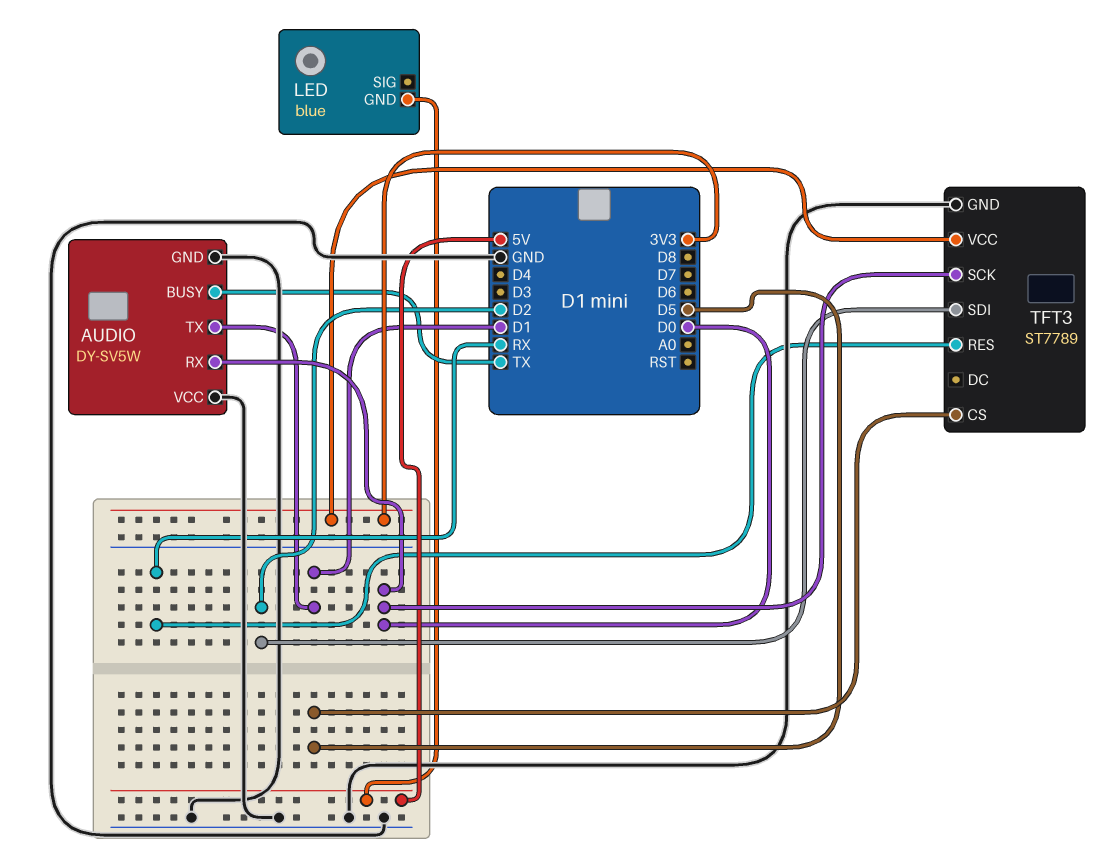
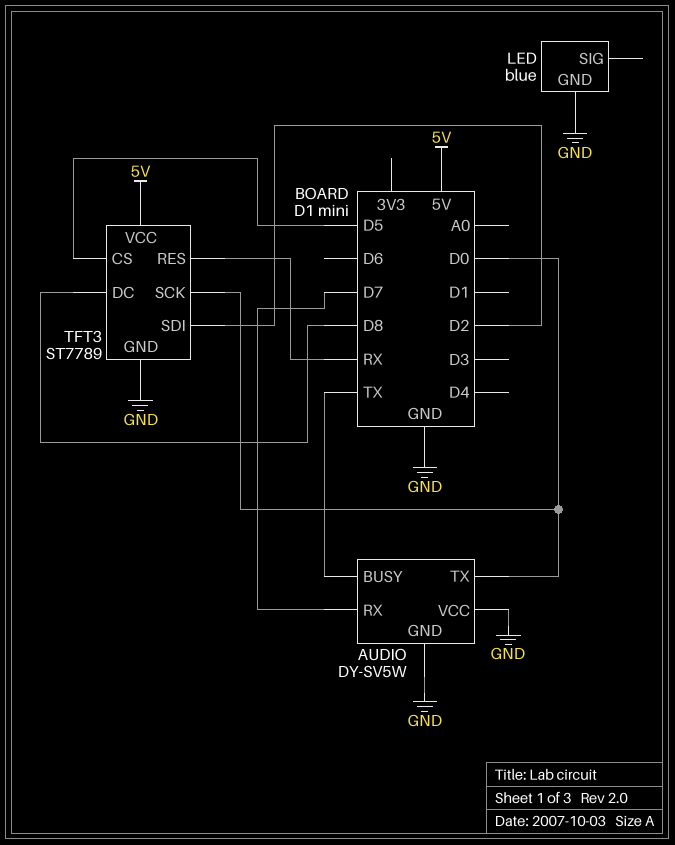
AUDIO pin RX: D0 -> D7
AUDIO pin TX: D1 -> D0
LED pin GND: 5V -> GND
TFT3 pin DC: none -> D8
TFT3 pin VCC: 3V3 -> 5V

